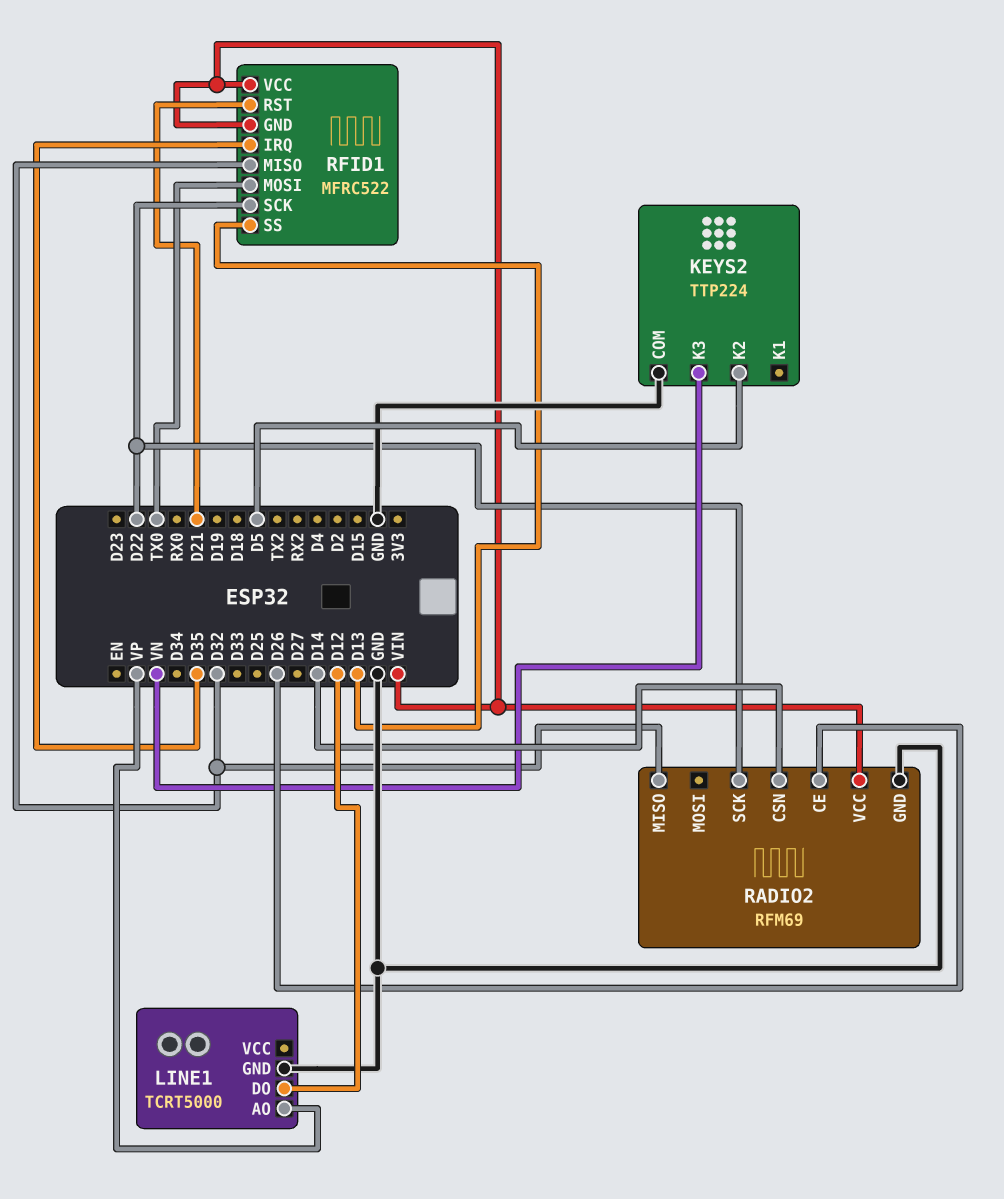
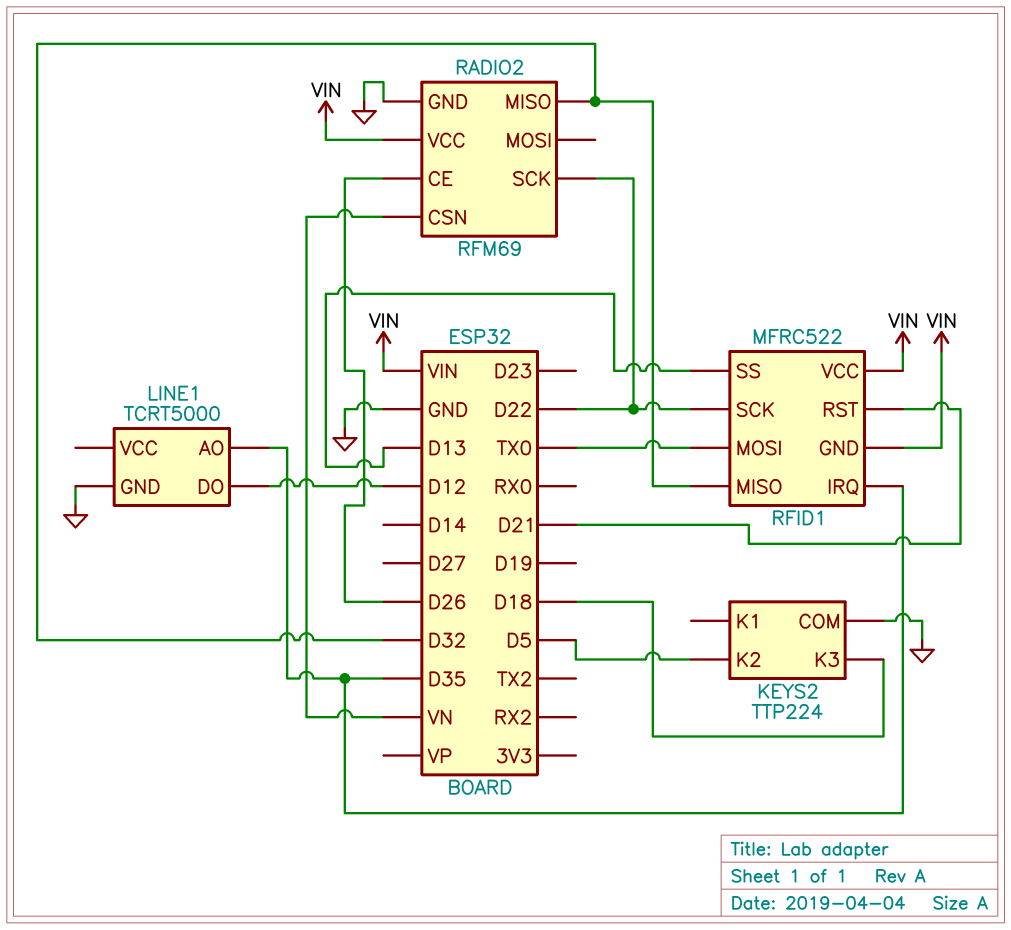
KEYS2 pin K3: VN -> D18
LINE1 pin AO: VP -> D35
RADIO2 pin CSN: D14 -> VN

